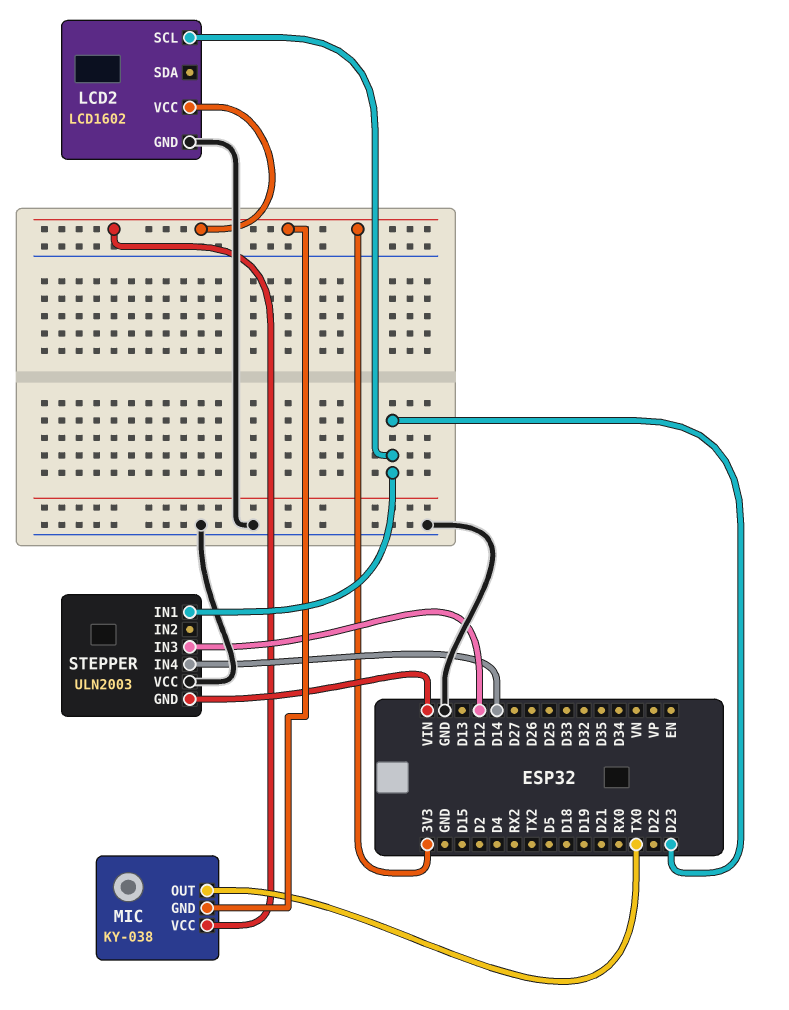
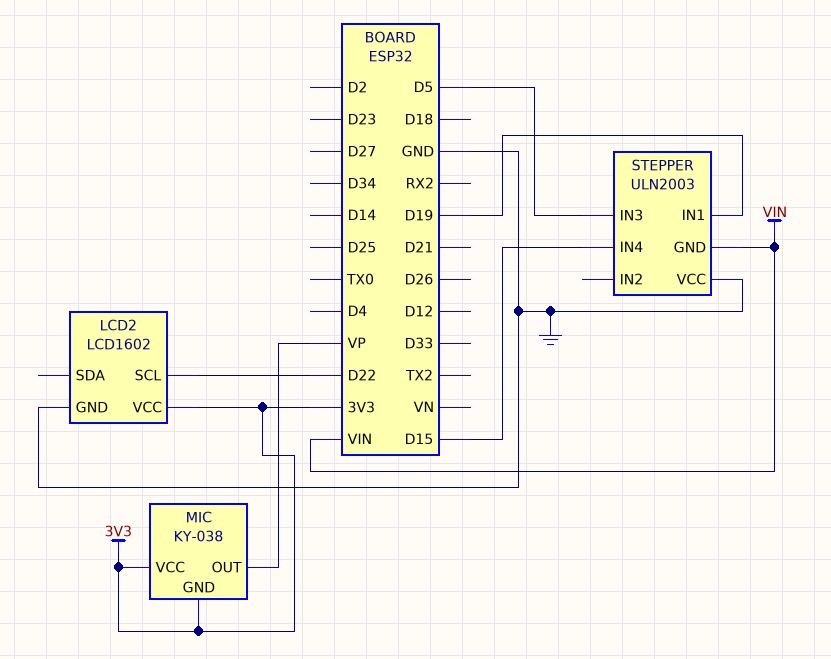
LCD2 pin SCL: D23 -> D22
MIC pin OUT: TX0 -> VP
STEPPER pin IN1: D23 -> D19
STEPPER pin IN3: D12 -> D5
STEPPER pin IN4: D14 -> D15

